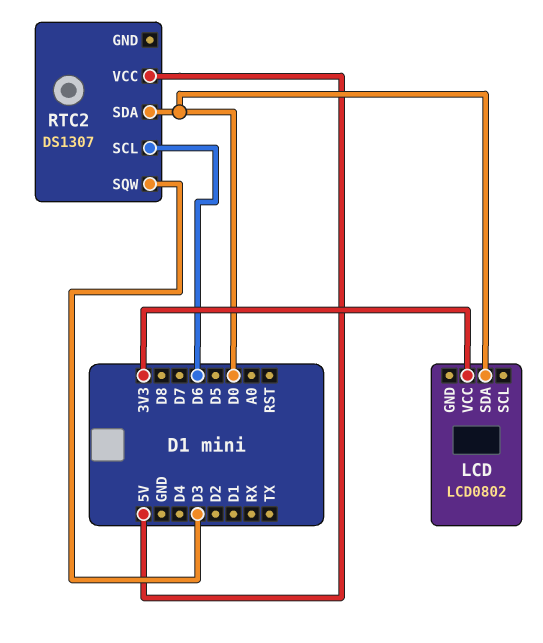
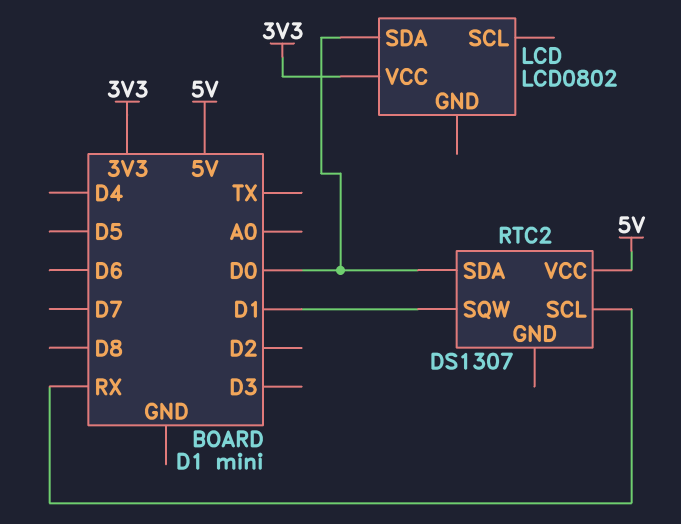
RTC2 pin SCL: D6 -> RX
RTC2 pin SQW: D3 -> D1

